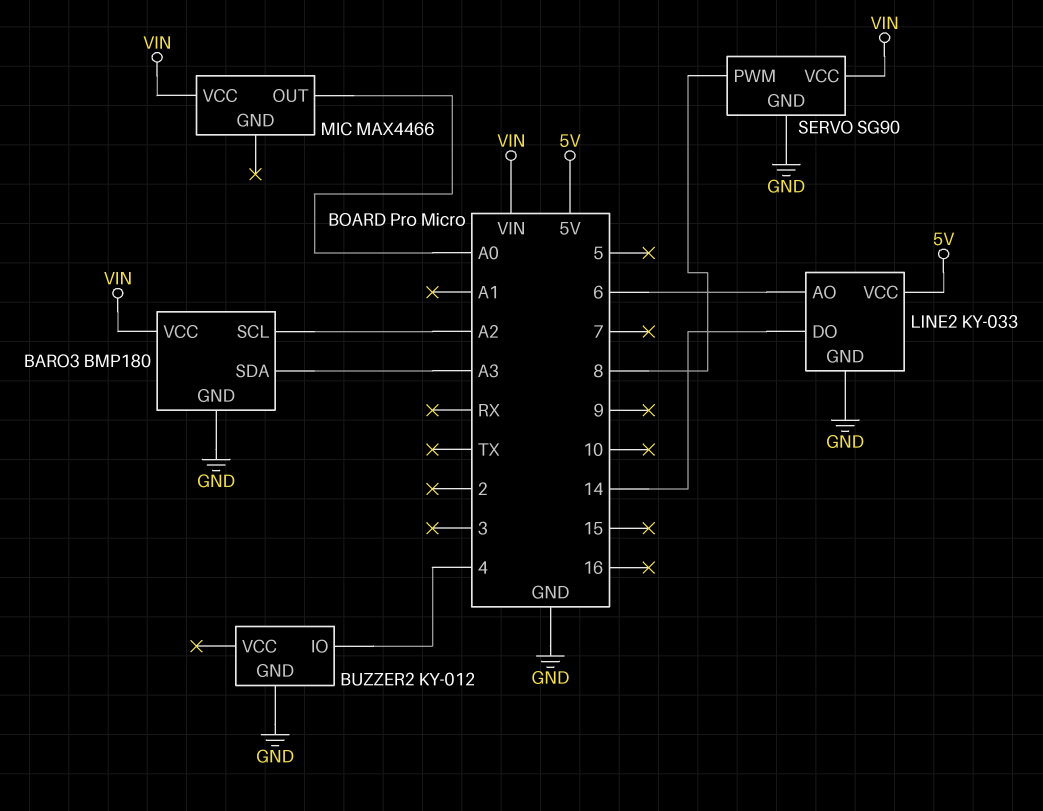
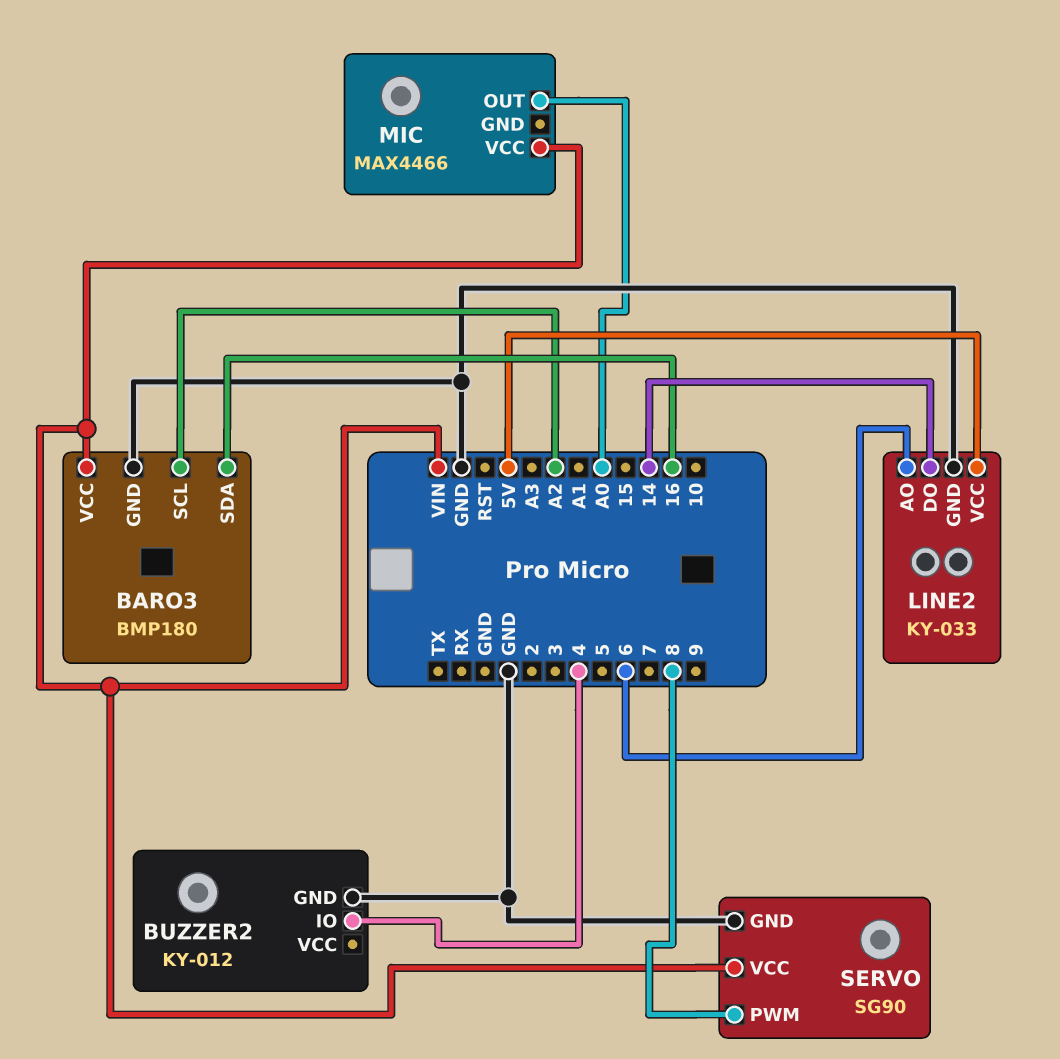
BARO3 pin SDA: A3 -> 16

